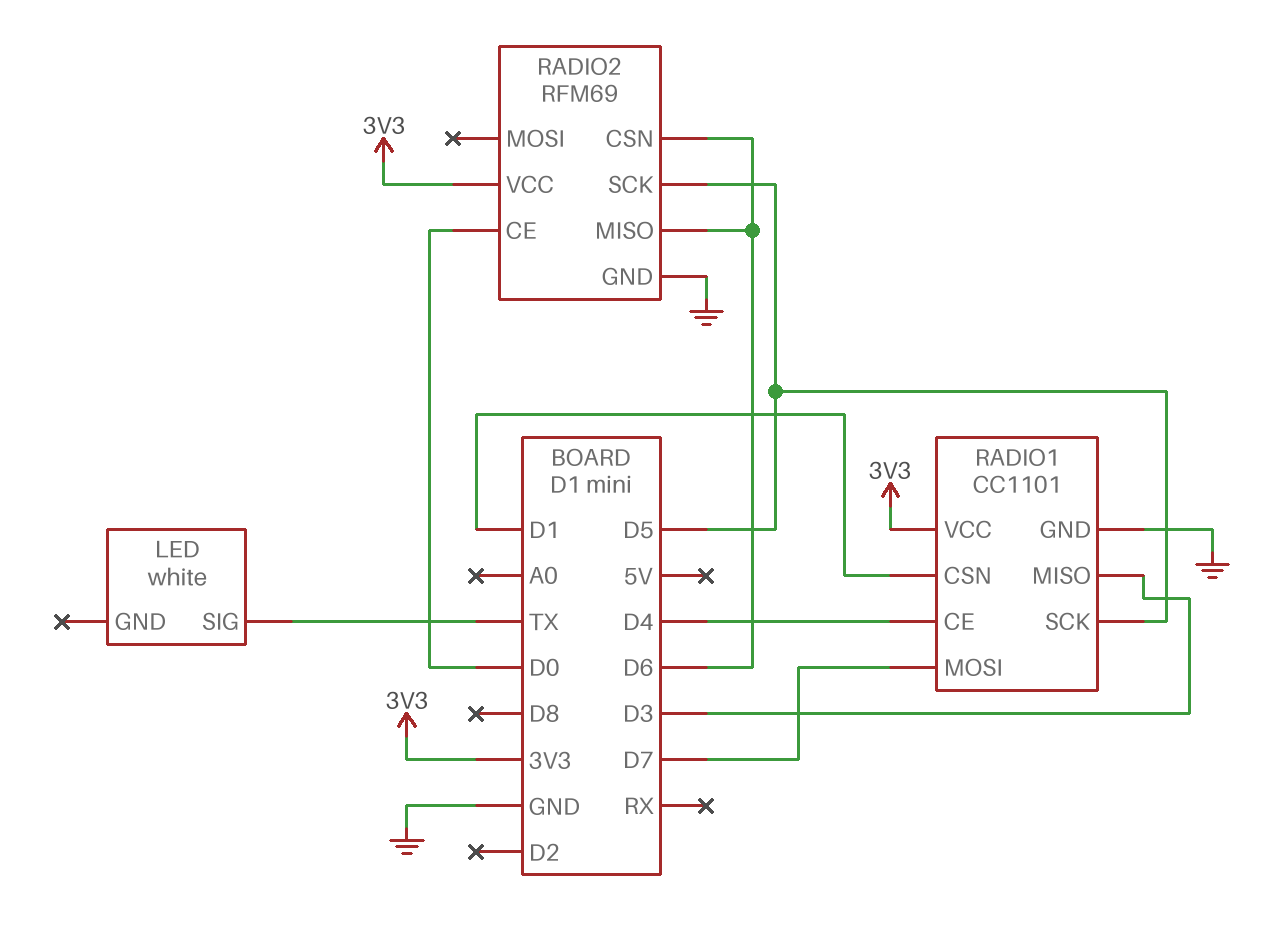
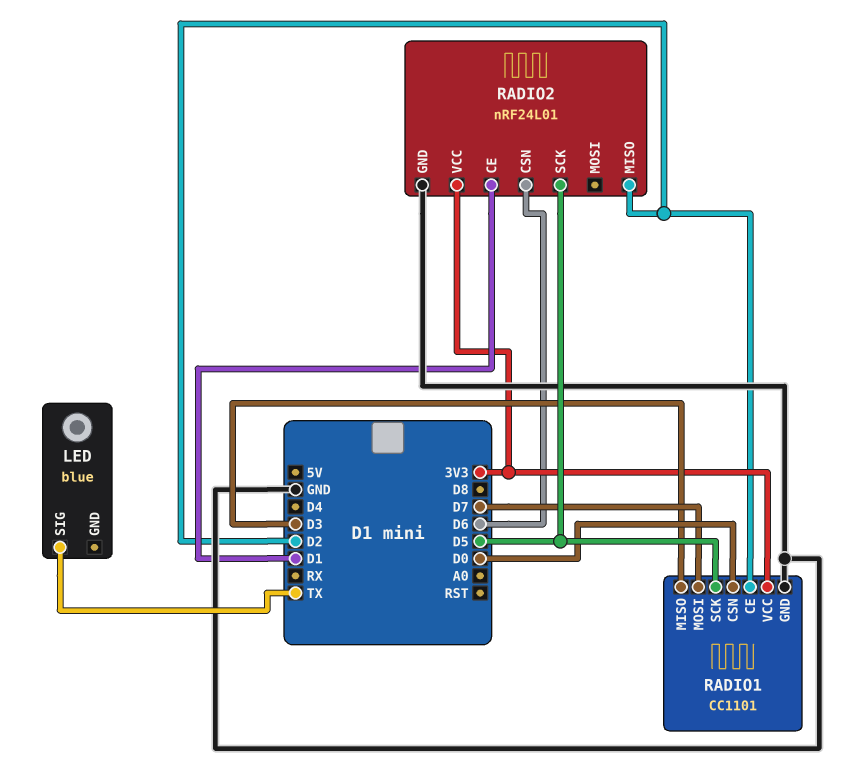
LED: white -> blue
RADIO1 pin CE: D4 -> D2
RADIO1 pin CSN: D1 -> D0
RADIO2: RFM69 -> nRF24L01
RADIO2 pin CE: D0 -> D1
RADIO2 pin MISO: D6 -> D2

